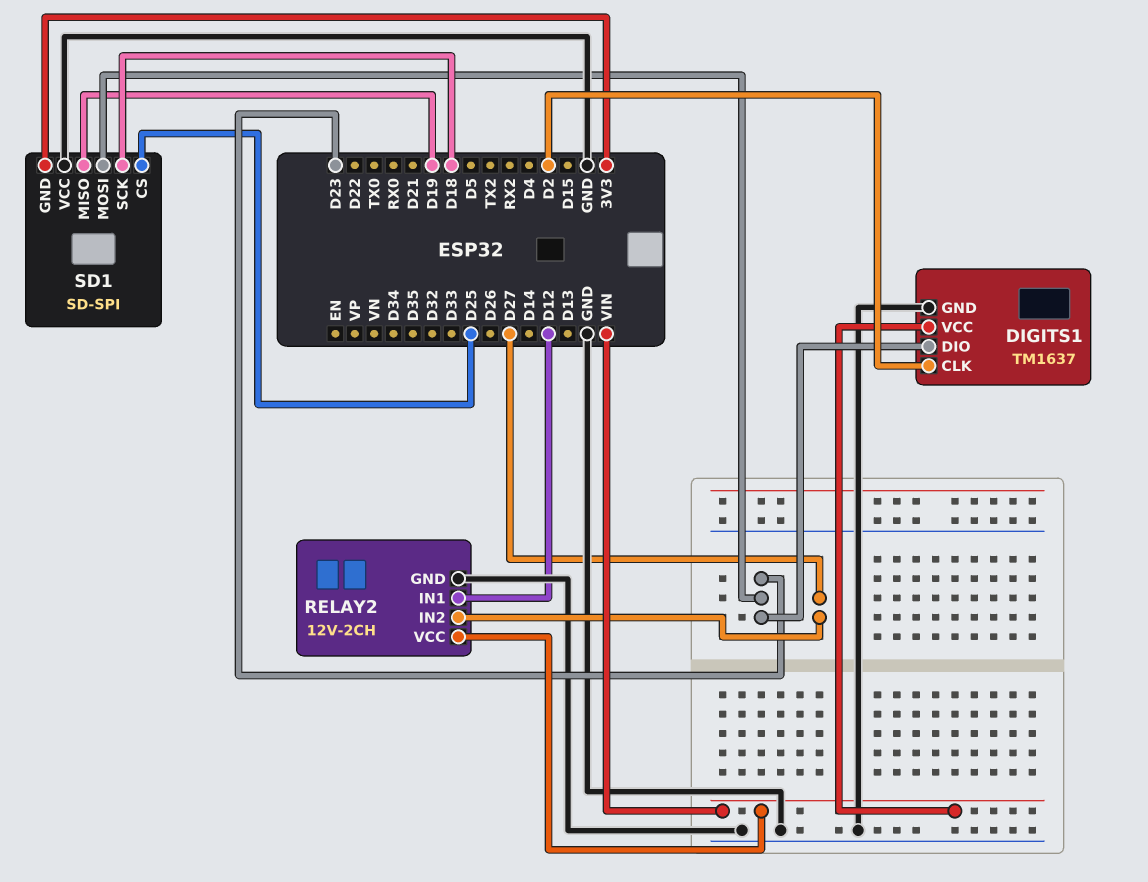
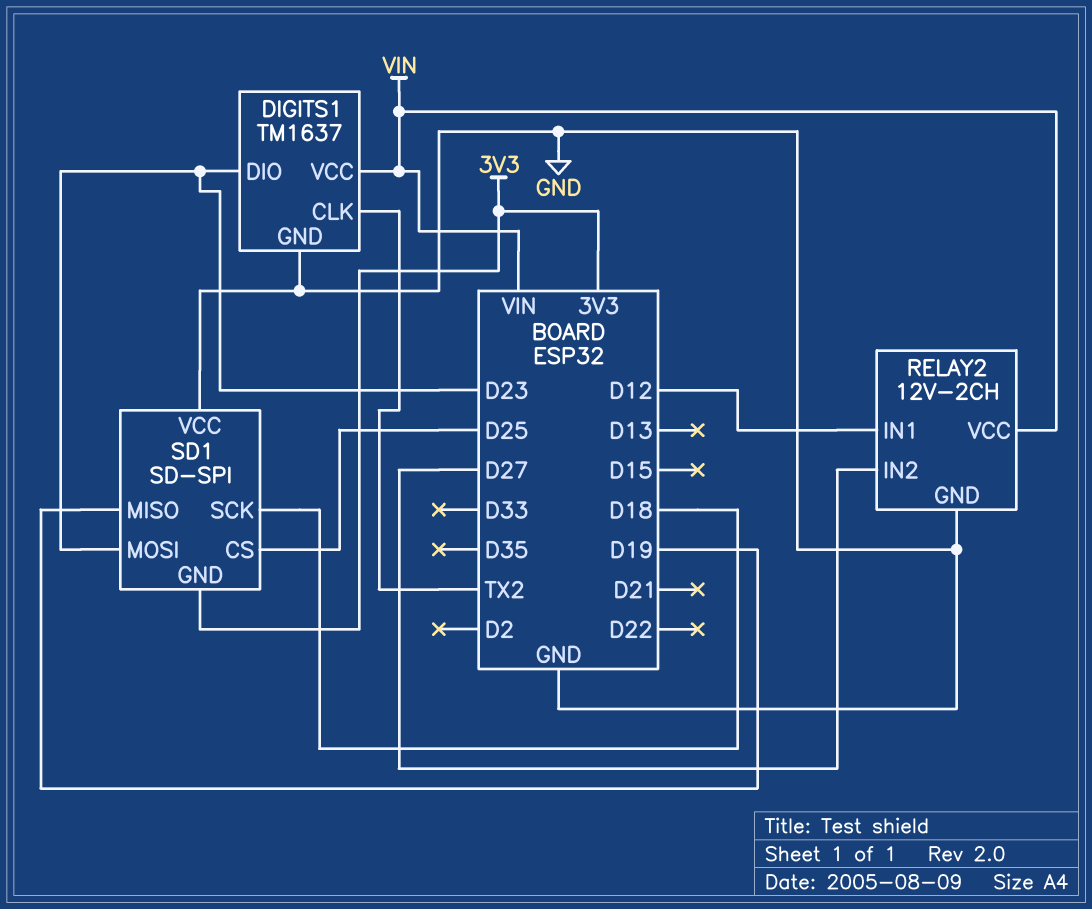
DIGITS1 pin CLK: D2 -> TX2

